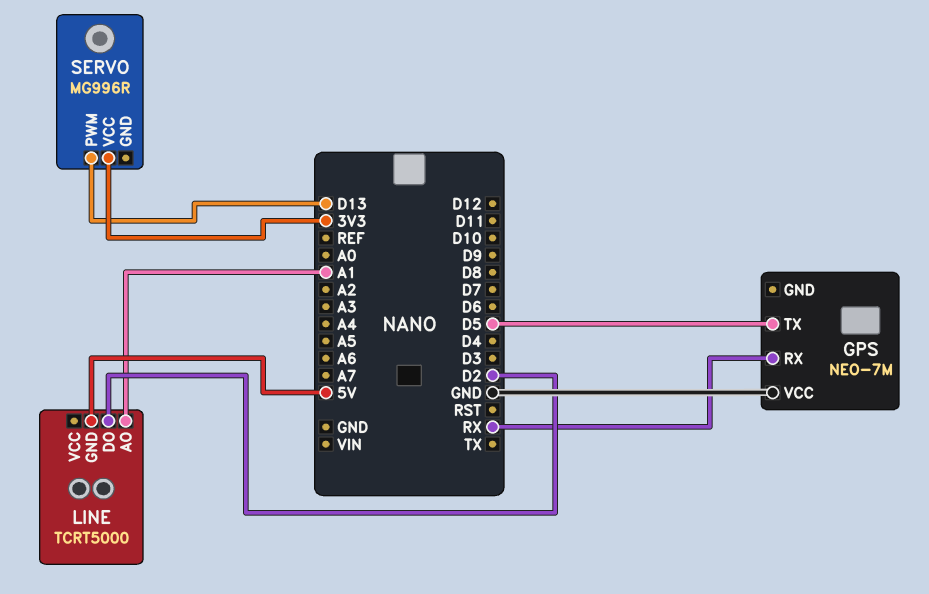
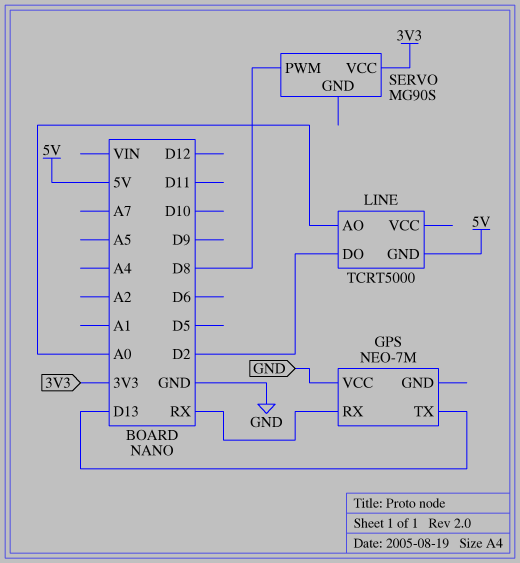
GPS pin TX: D5 -> D13
LINE pin AO: A1 -> A0
SERVO: MG996R -> MG90S
SERVO pin PWM: D13 -> D8

